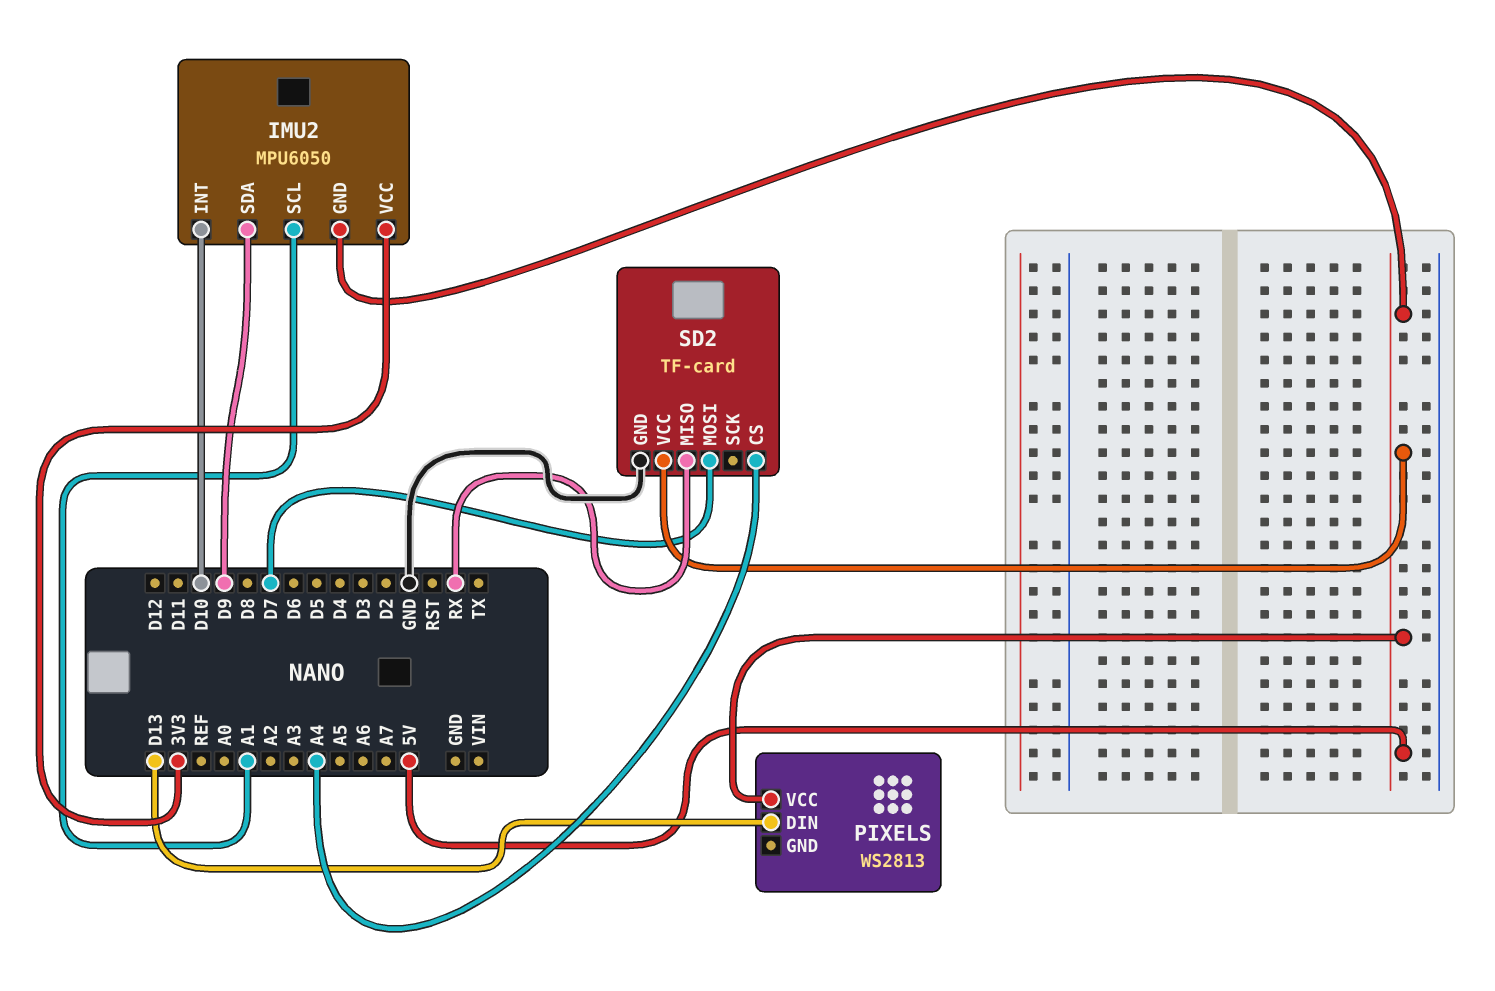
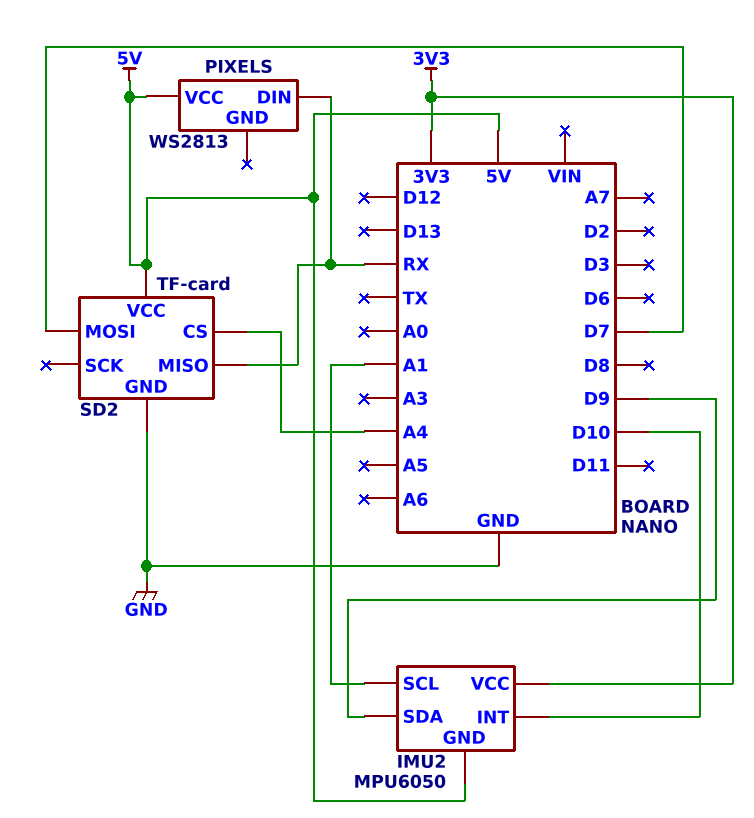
PIXELS pin DIN: D13 -> RX

